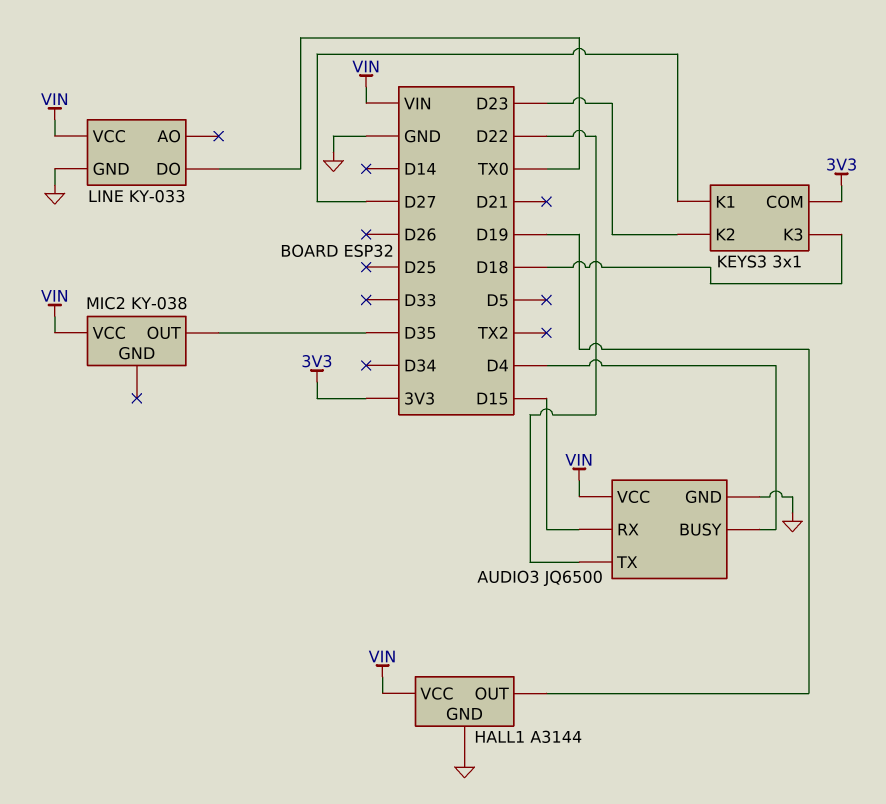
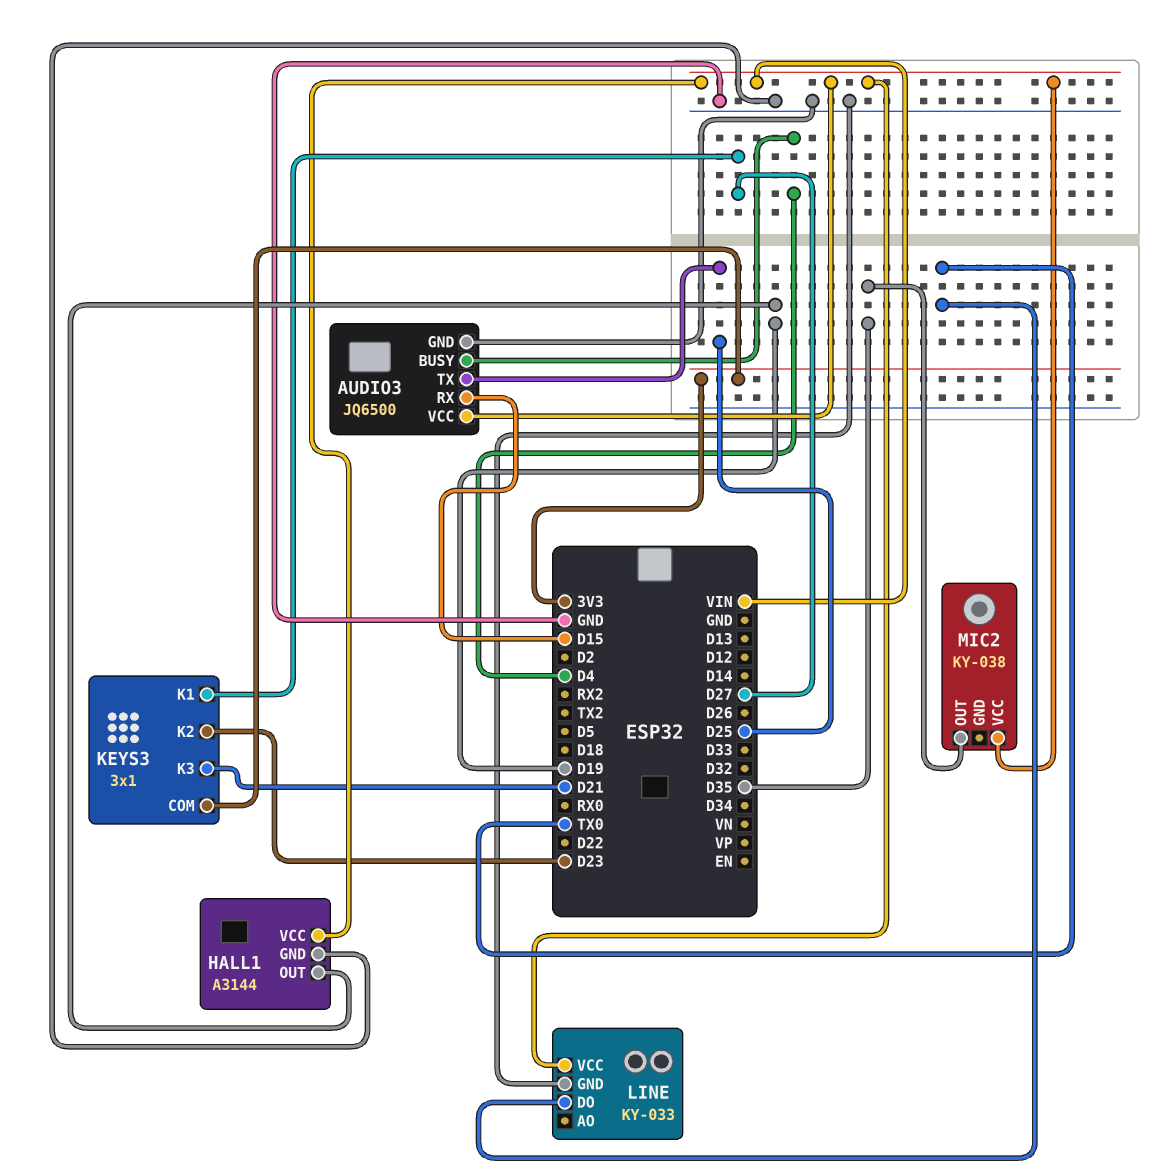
AUDIO3 pin TX: D22 -> D25
KEYS3 pin K3: D18 -> D21

